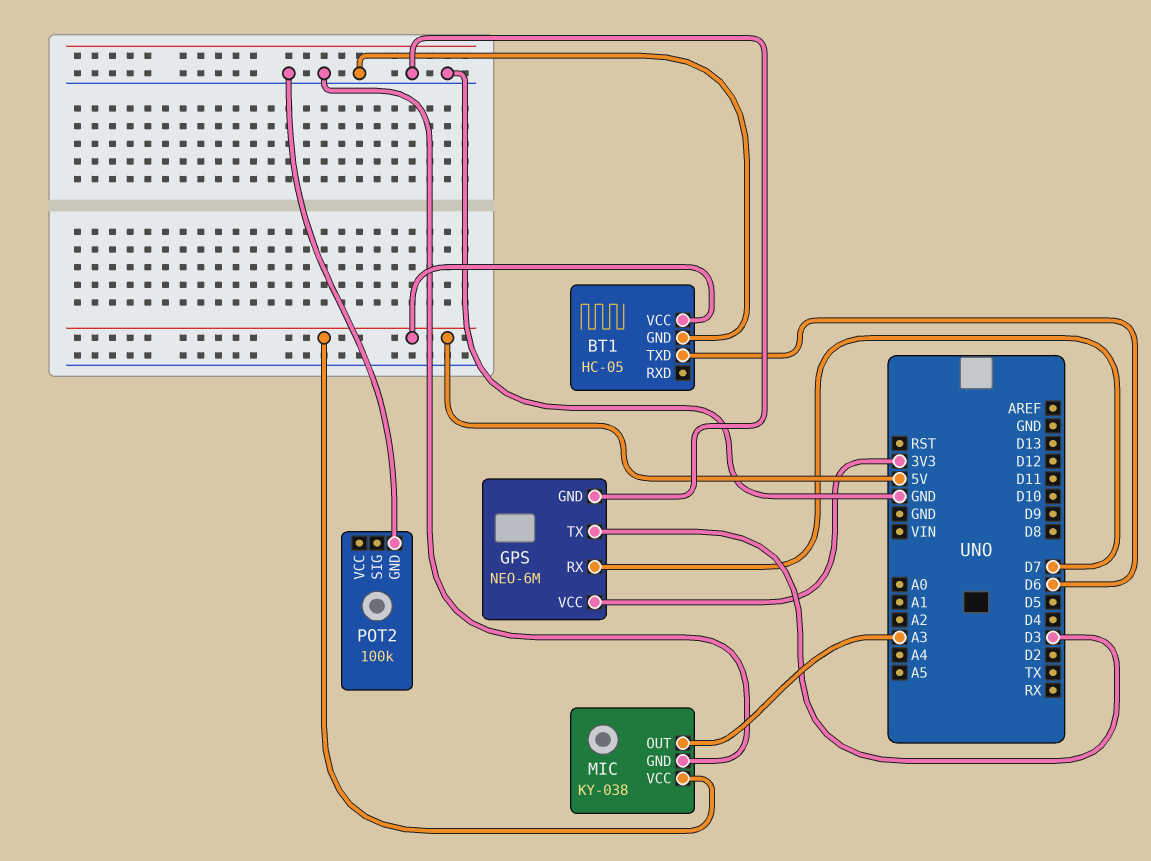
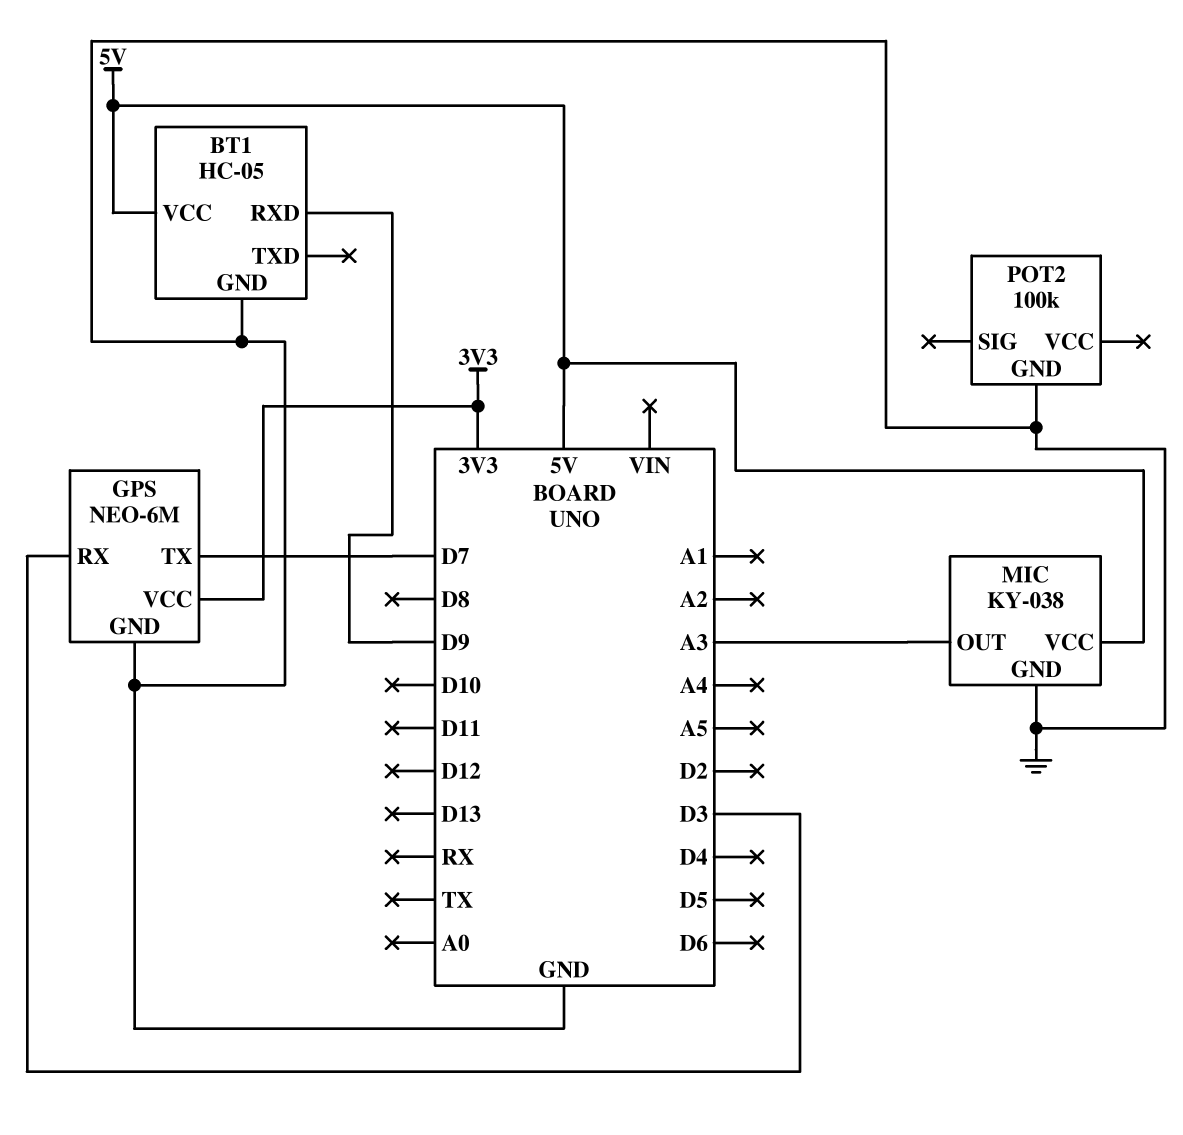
BT1 pin RXD: none -> D9
BT1 pin TXD: D6 -> none
GPS pin RX: D7 -> D3
GPS pin TX: D3 -> D7

